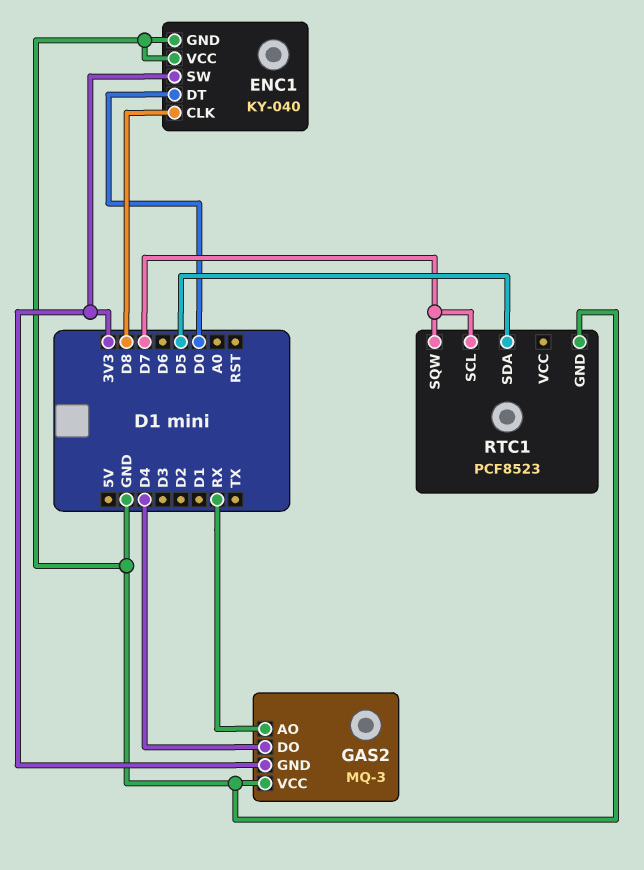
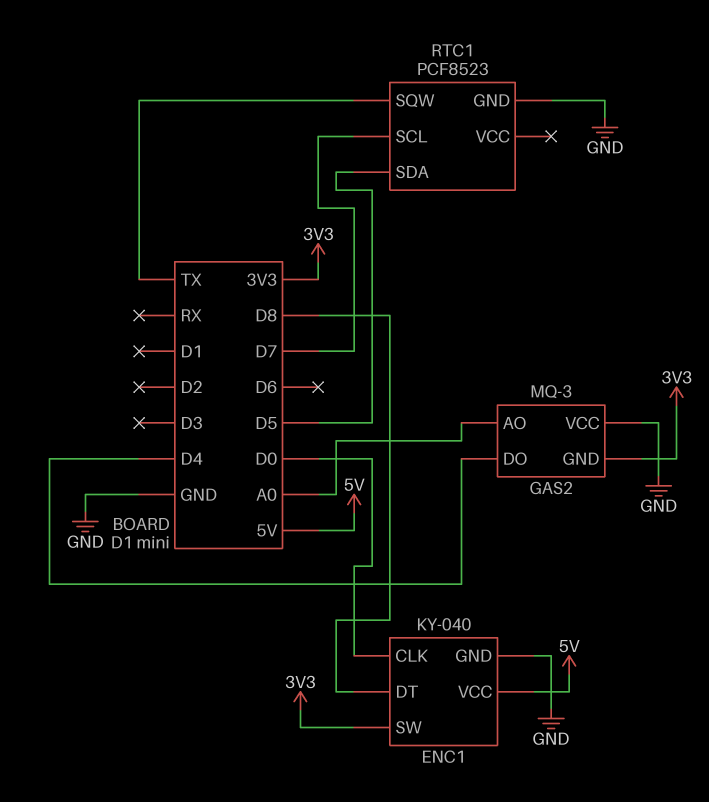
ENC1 pin CLK: D8 -> D0
ENC1 pin DT: D0 -> D8
ENC1 pin VCC: GND -> 5V
GAS2 pin AO: RX -> A0
RTC1 pin SQW: D7 -> TX

